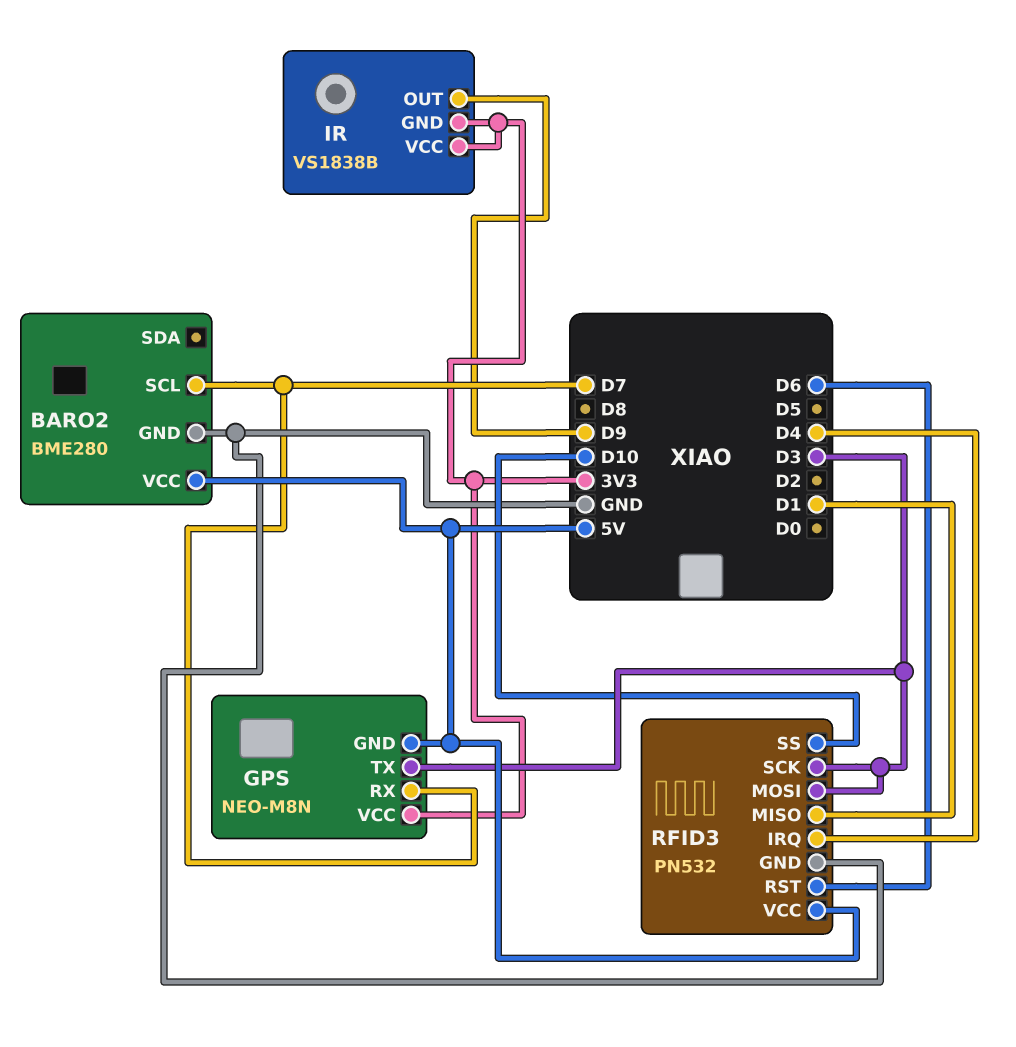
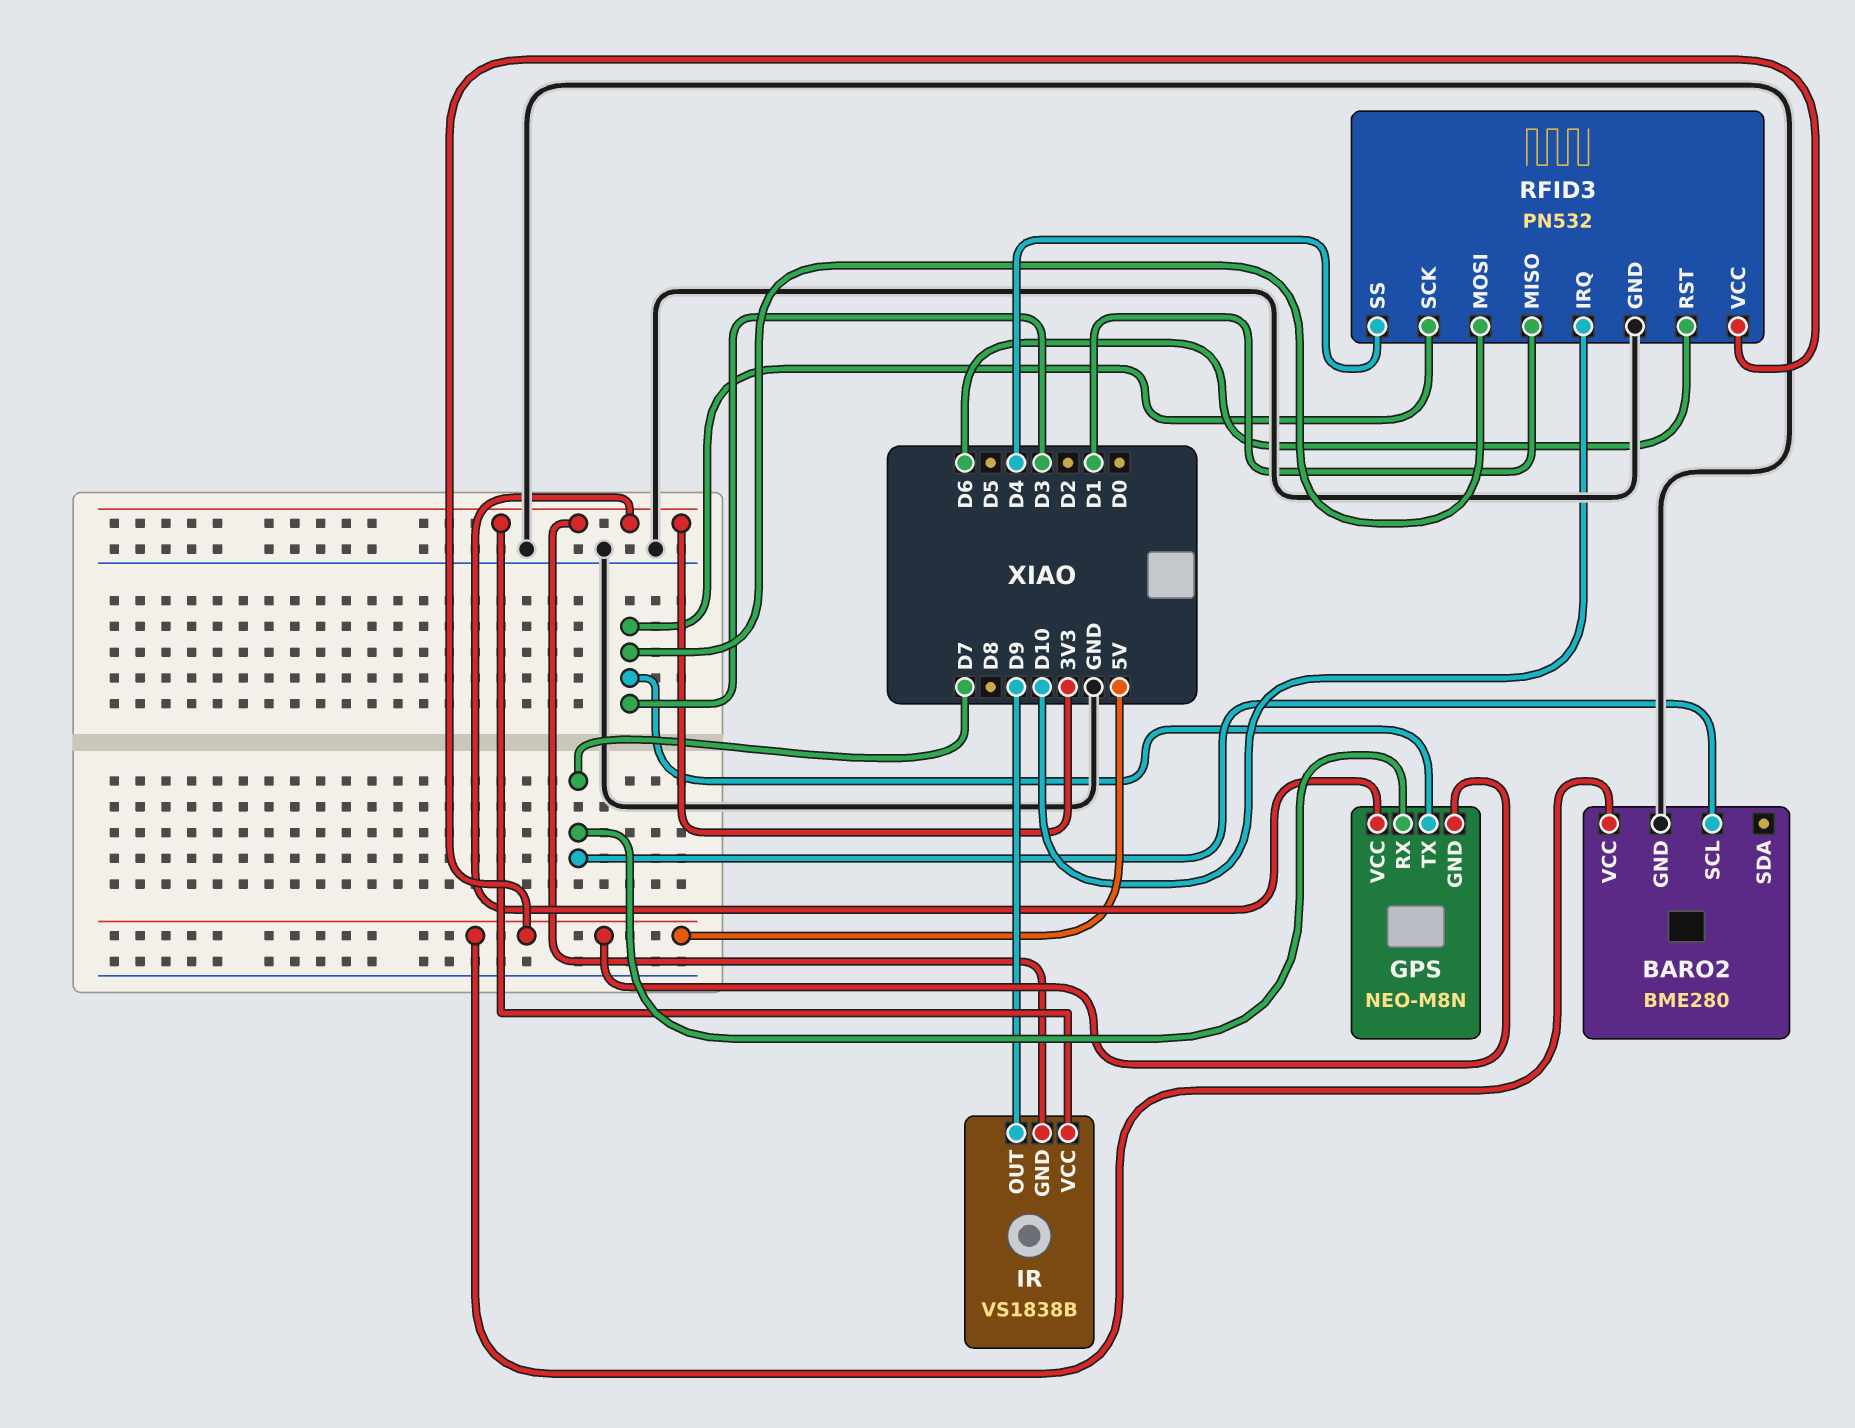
RFID3 pin IRQ: D4 -> D10
RFID3 pin SS: D10 -> D4

